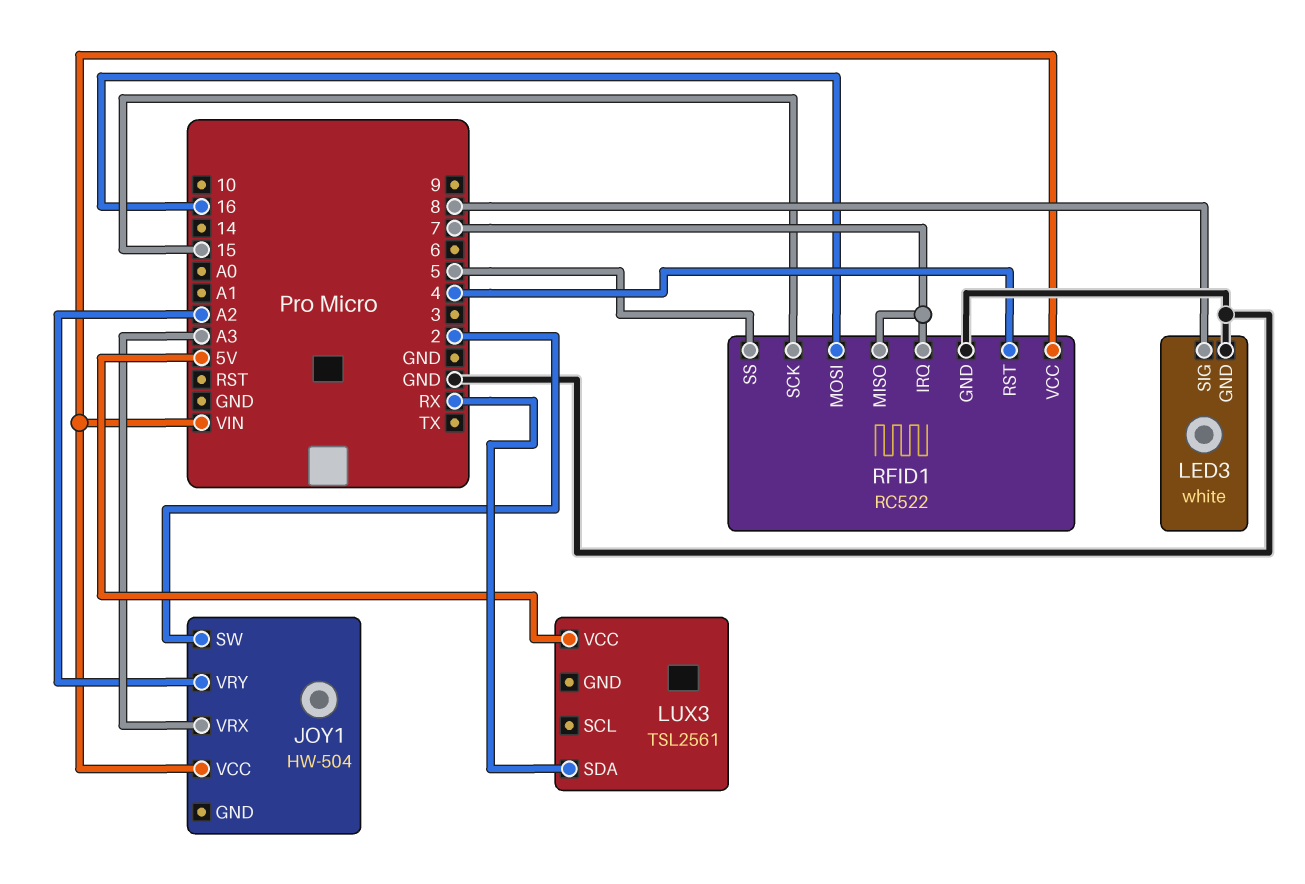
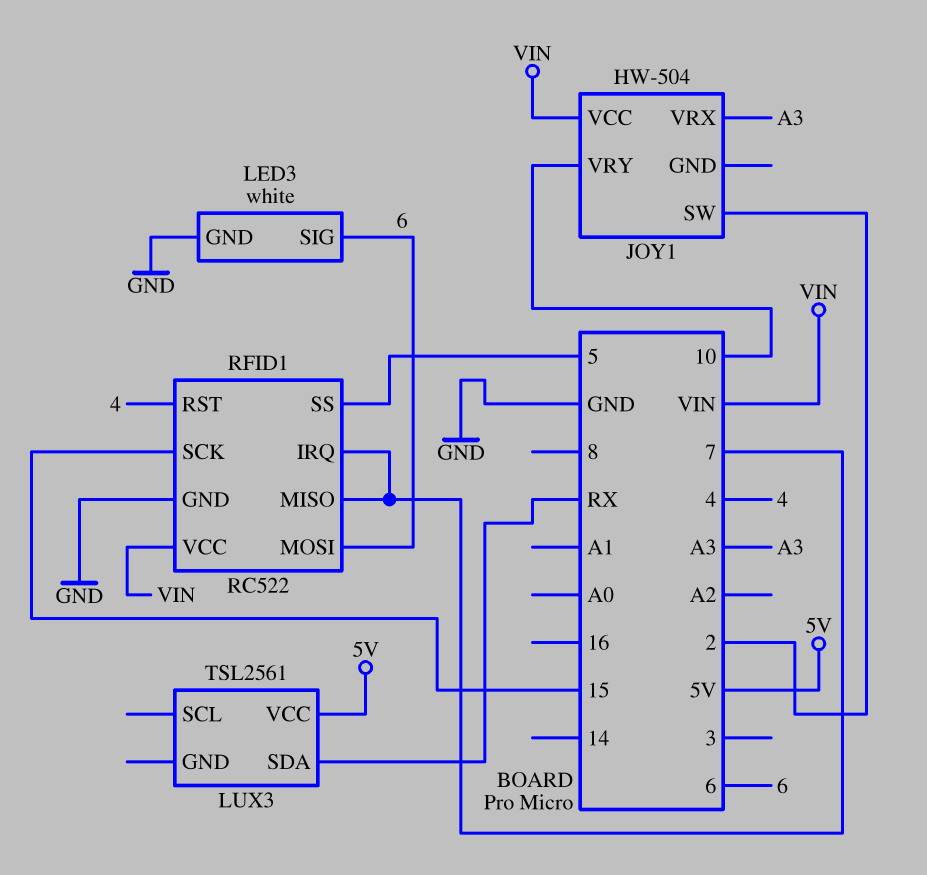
JOY1 pin VRY: A2 -> 10
LED3 pin SIG: 8 -> 6
RFID1 pin MOSI: 16 -> 6

